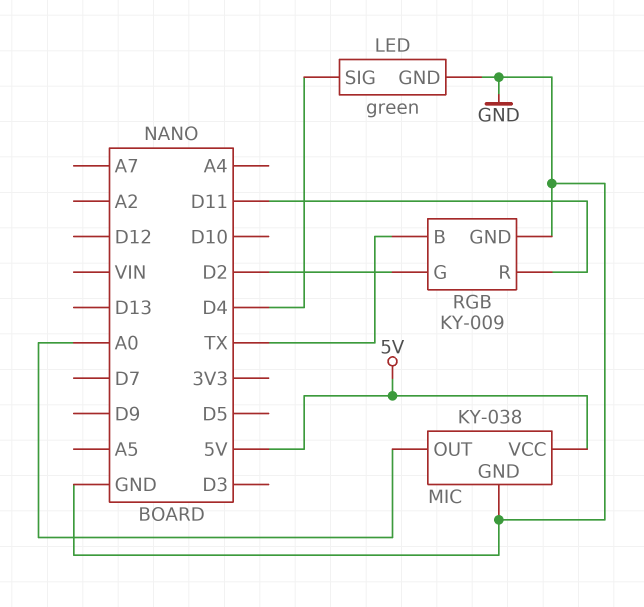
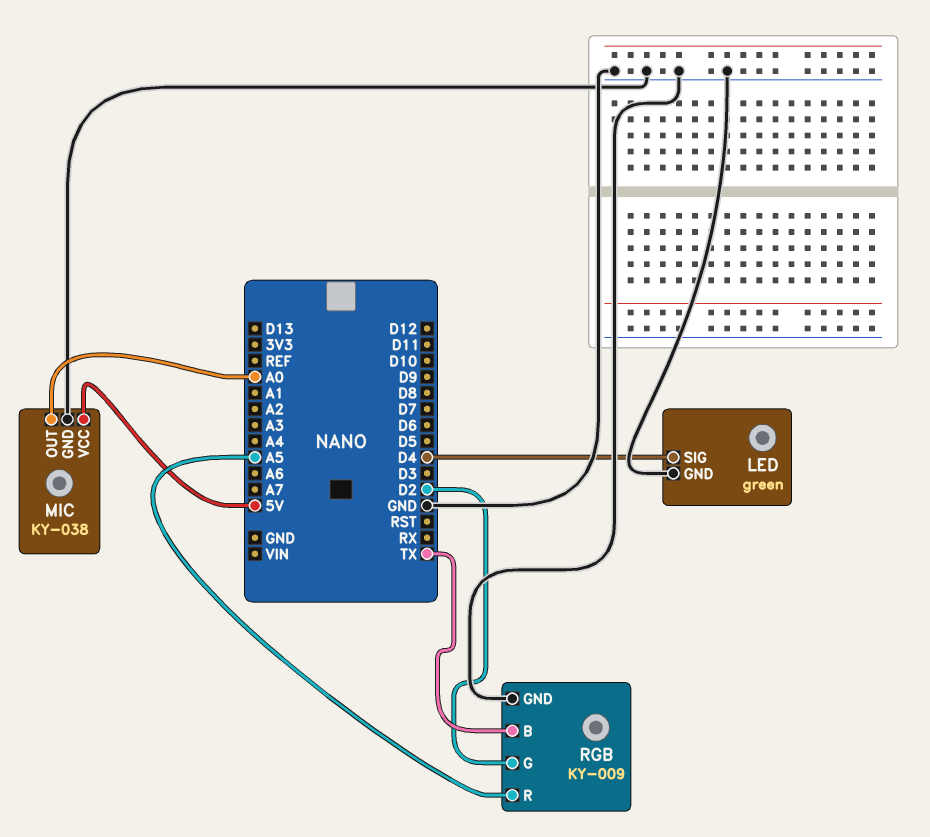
RGB pin R: D11 -> A5

